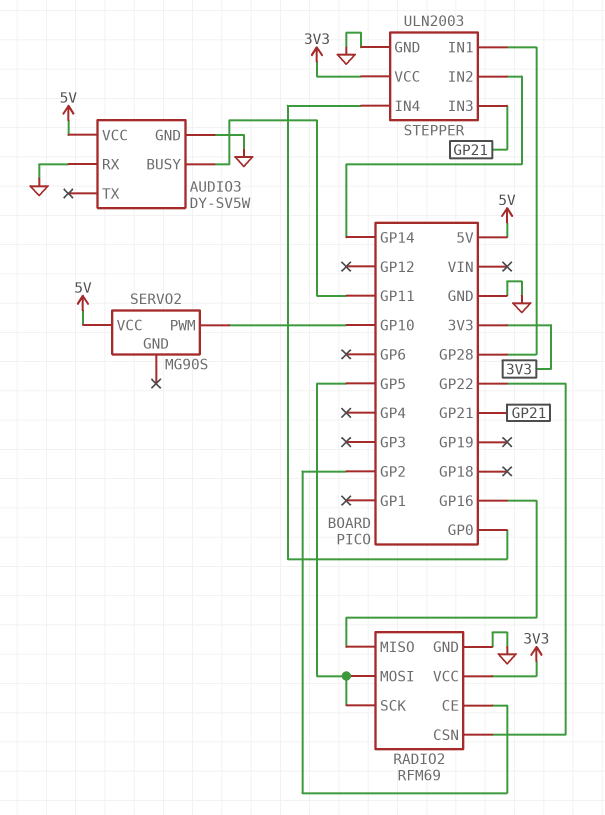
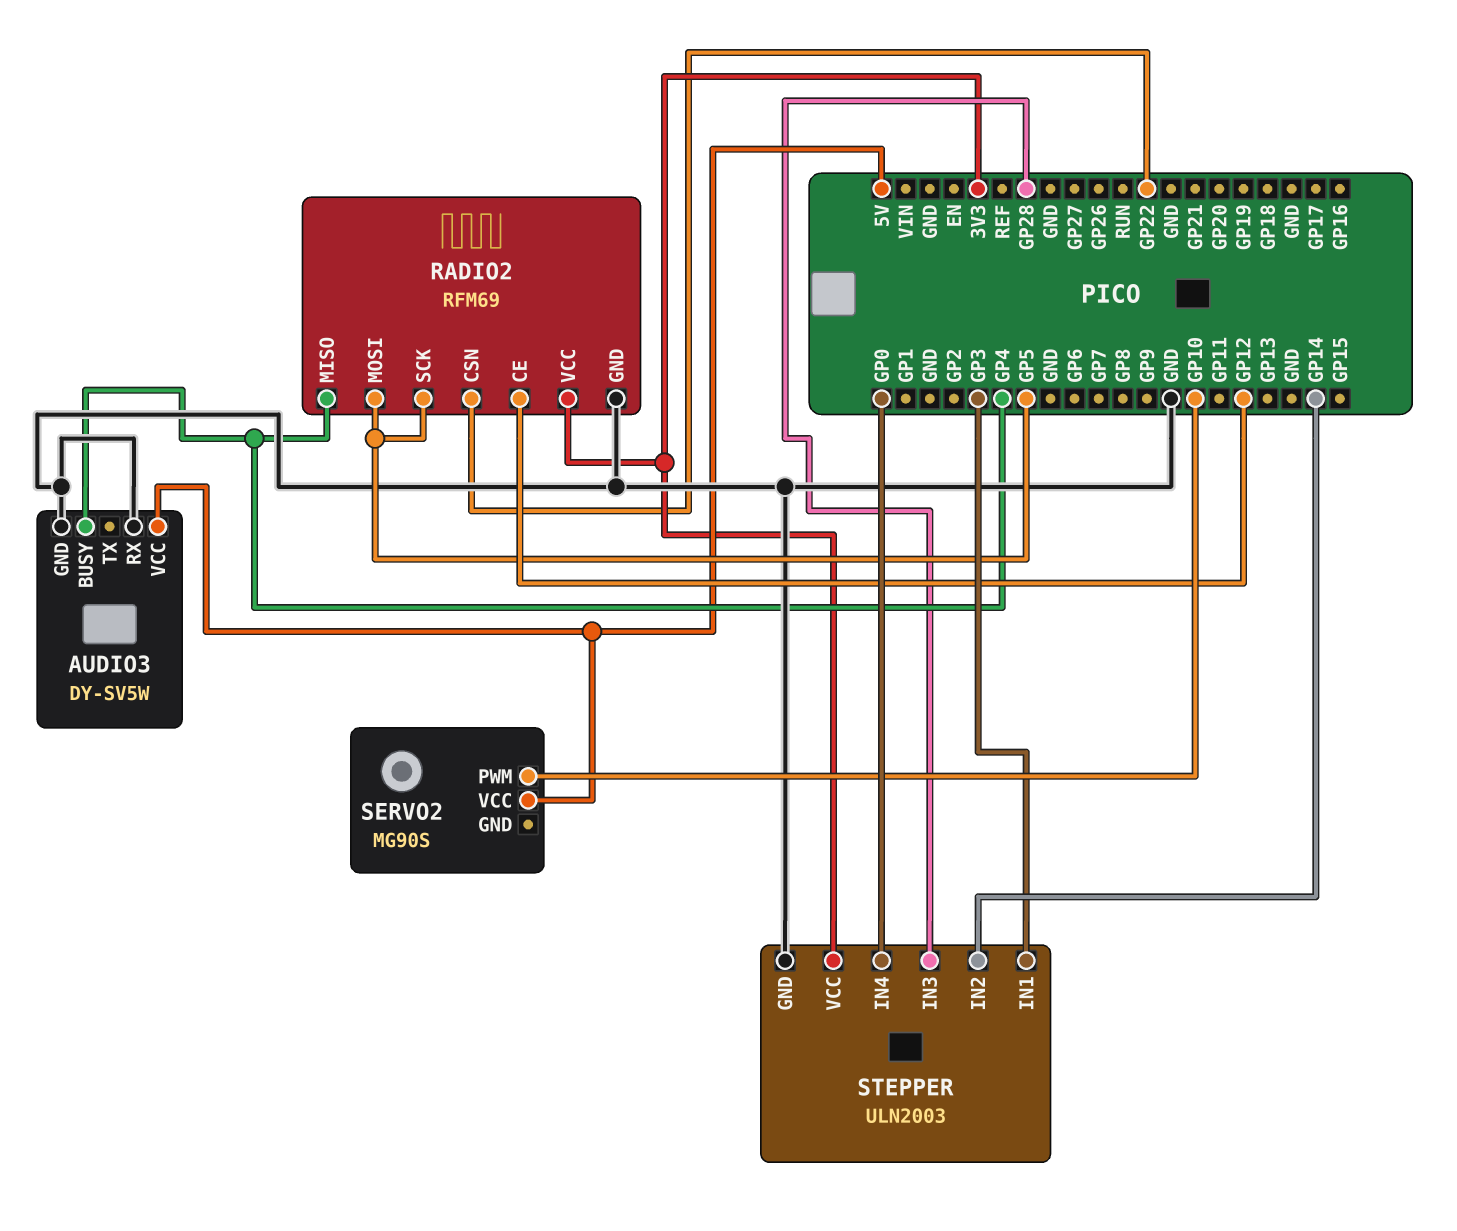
AUDIO3 pin BUSY: GP11 -> GP4
RADIO2 pin CE: GP2 -> GP12
RADIO2 pin MISO: GP16 -> GP4
STEPPER pin IN1: GP28 -> GP3
STEPPER pin IN3: GP21 -> GP28

